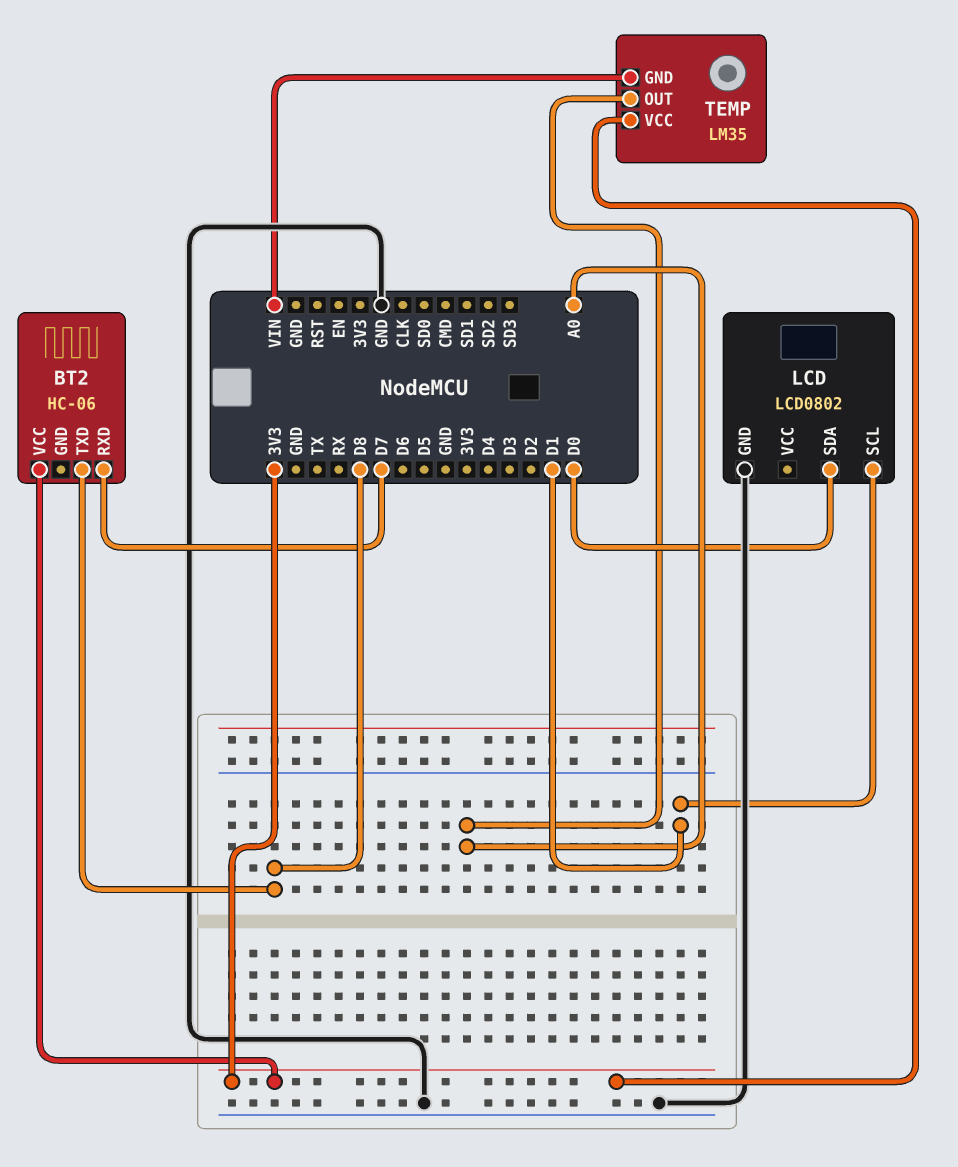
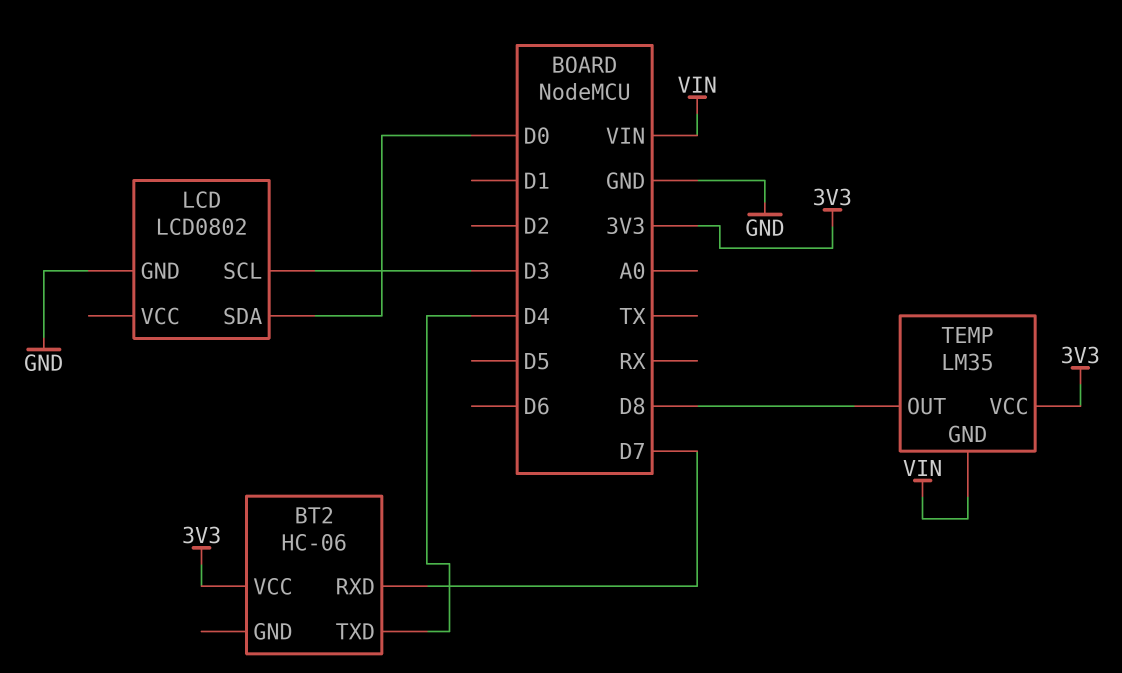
BT2 pin TXD: D8 -> D4
LCD pin SCL: D1 -> D3
TEMP pin OUT: A0 -> D8

